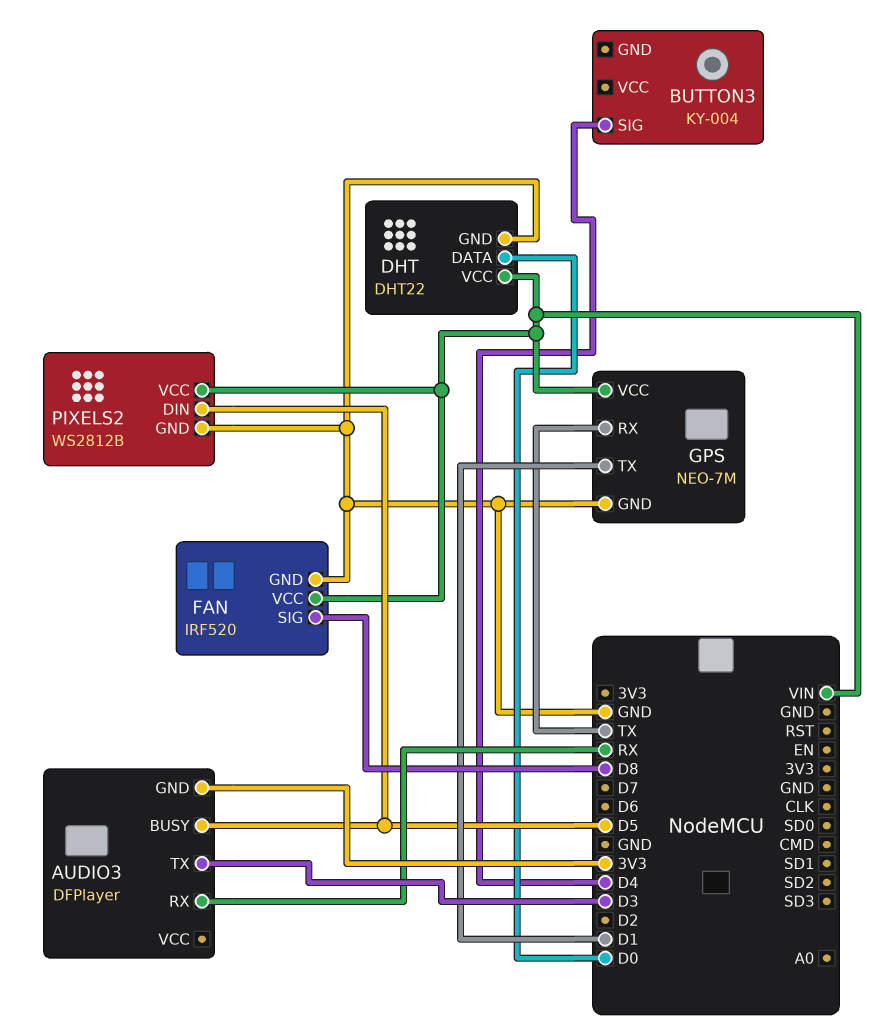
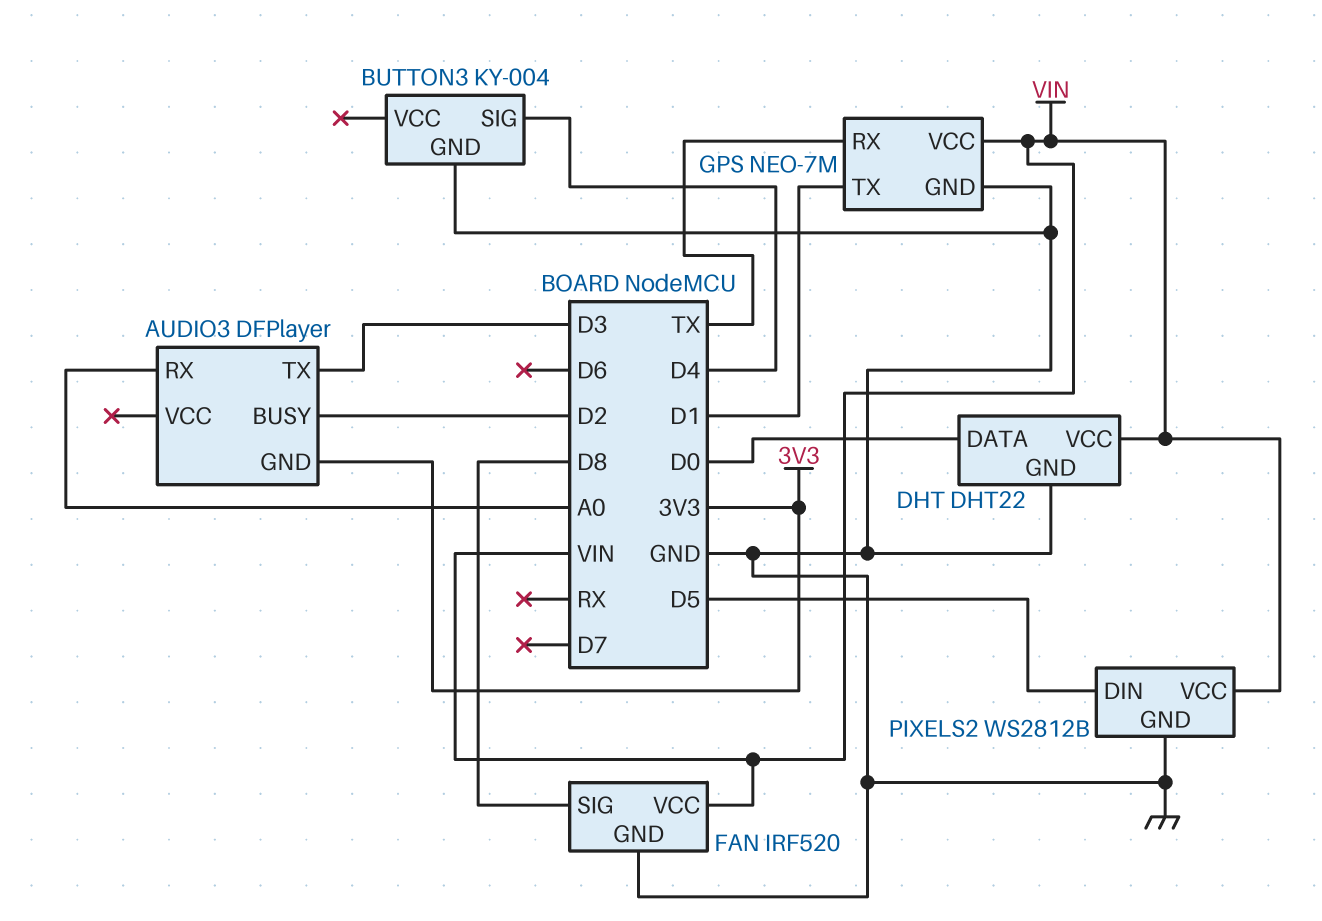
AUDIO3 pin BUSY: D5 -> D2
AUDIO3 pin RX: RX -> A0
BUTTON3 pin GND: none -> GND

